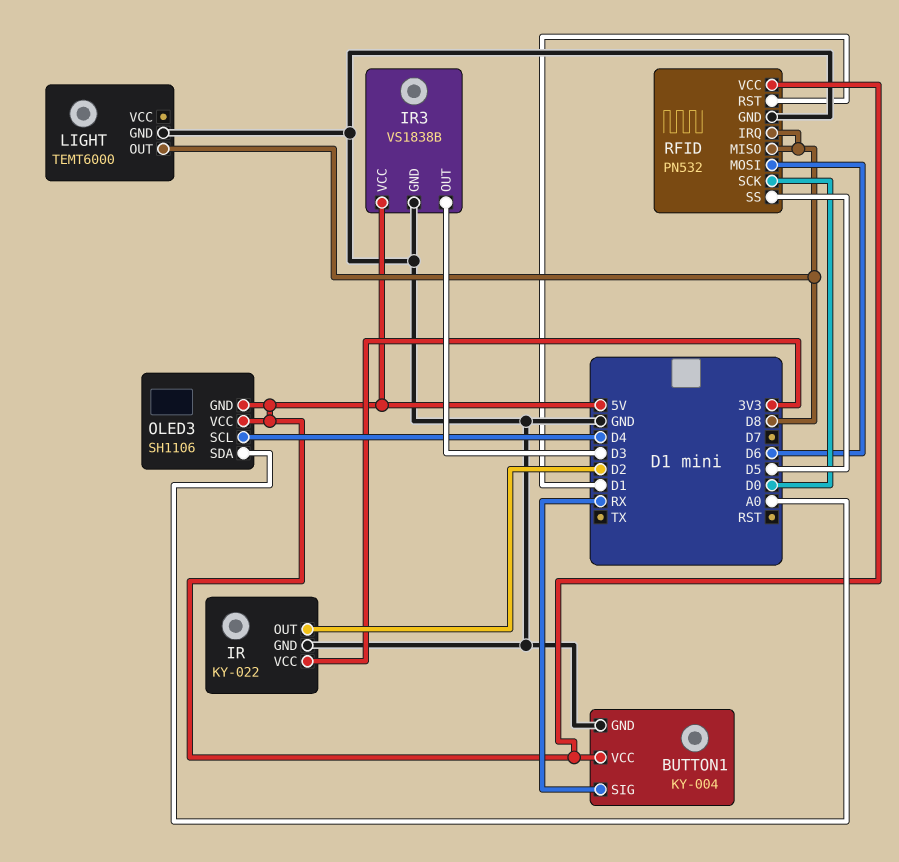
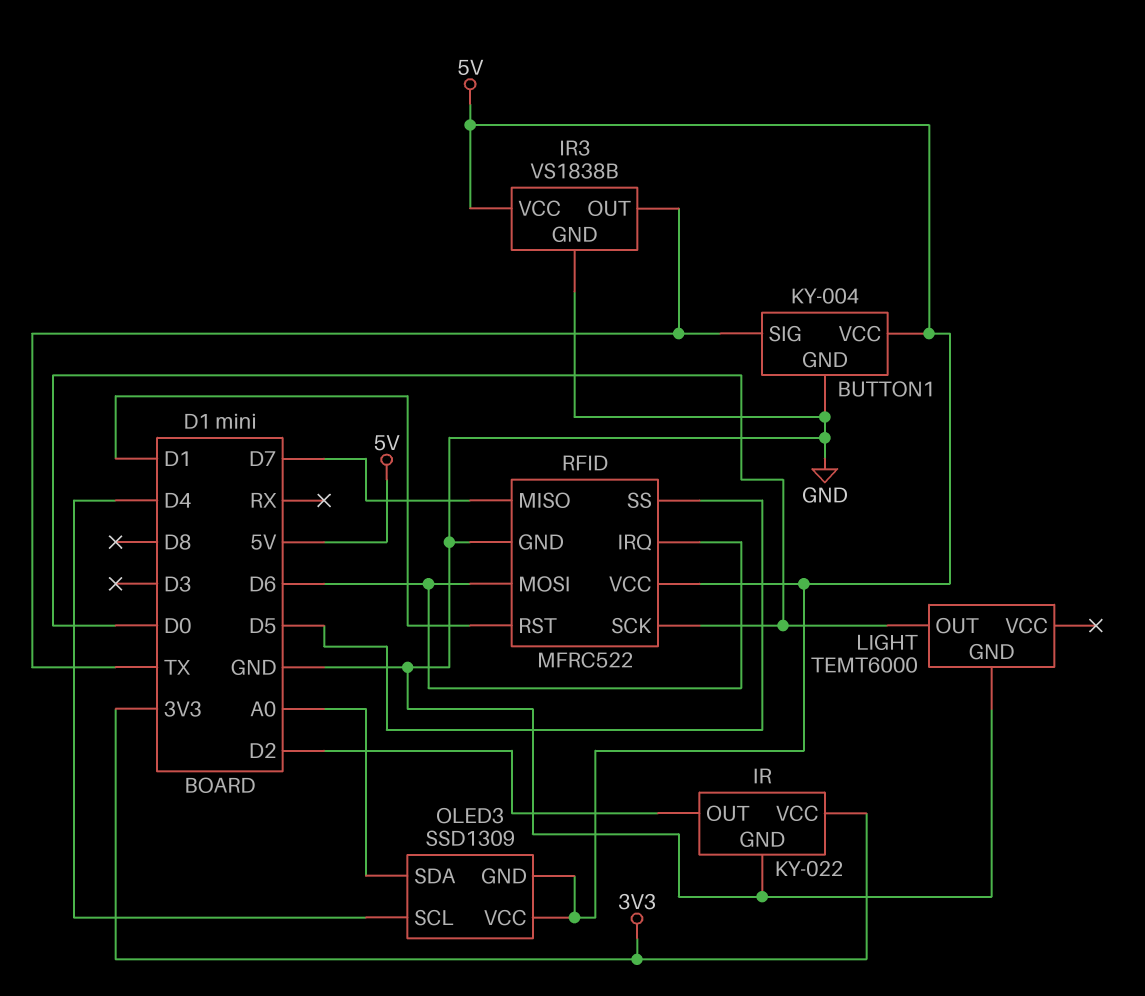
BUTTON1 pin SIG: RX -> TX
IR3 pin OUT: D3 -> TX
LIGHT pin OUT: D8 -> D0
OLED3: SH1106 -> SSD1309
RFID: PN532 -> MFRC522
RFID pin IRQ: D8 -> D6
RFID pin MISO: D8 -> D7

